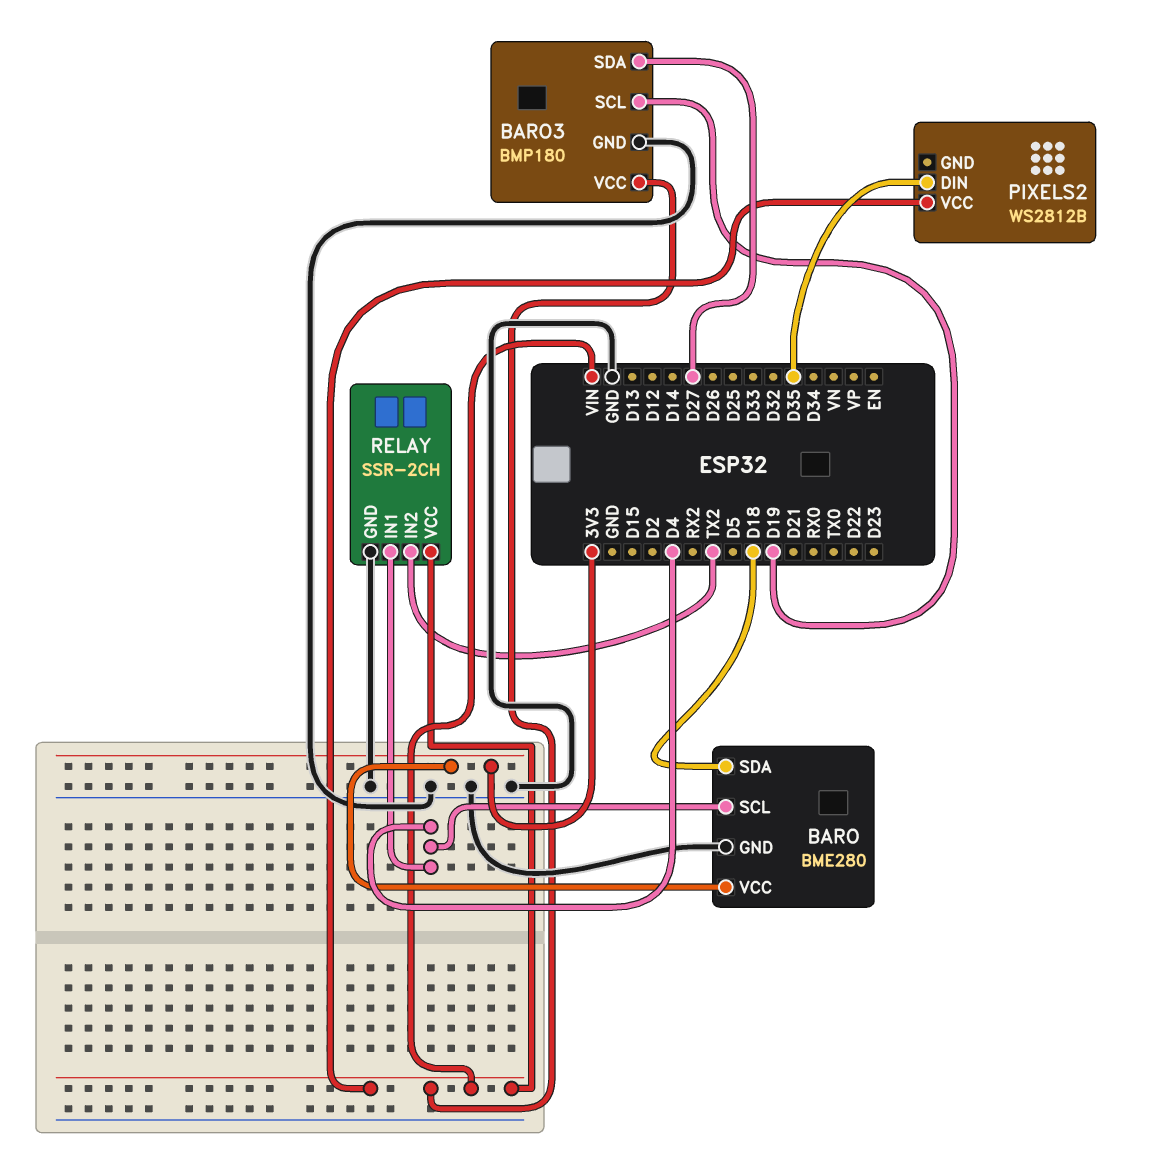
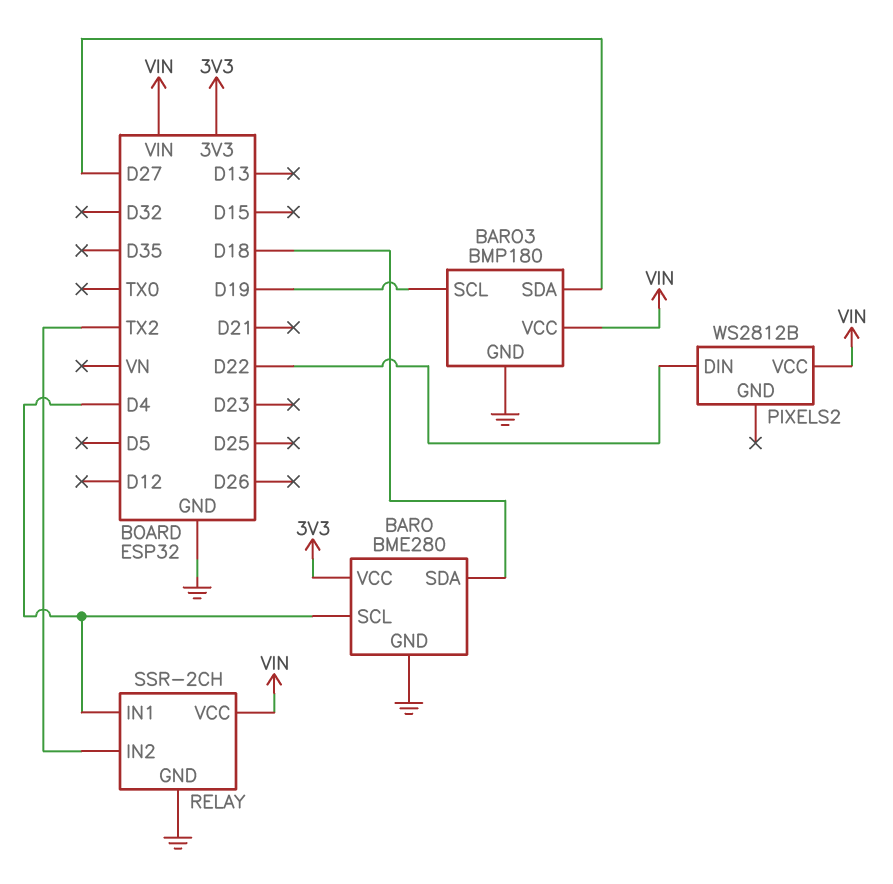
PIXELS2 pin DIN: D35 -> D22

